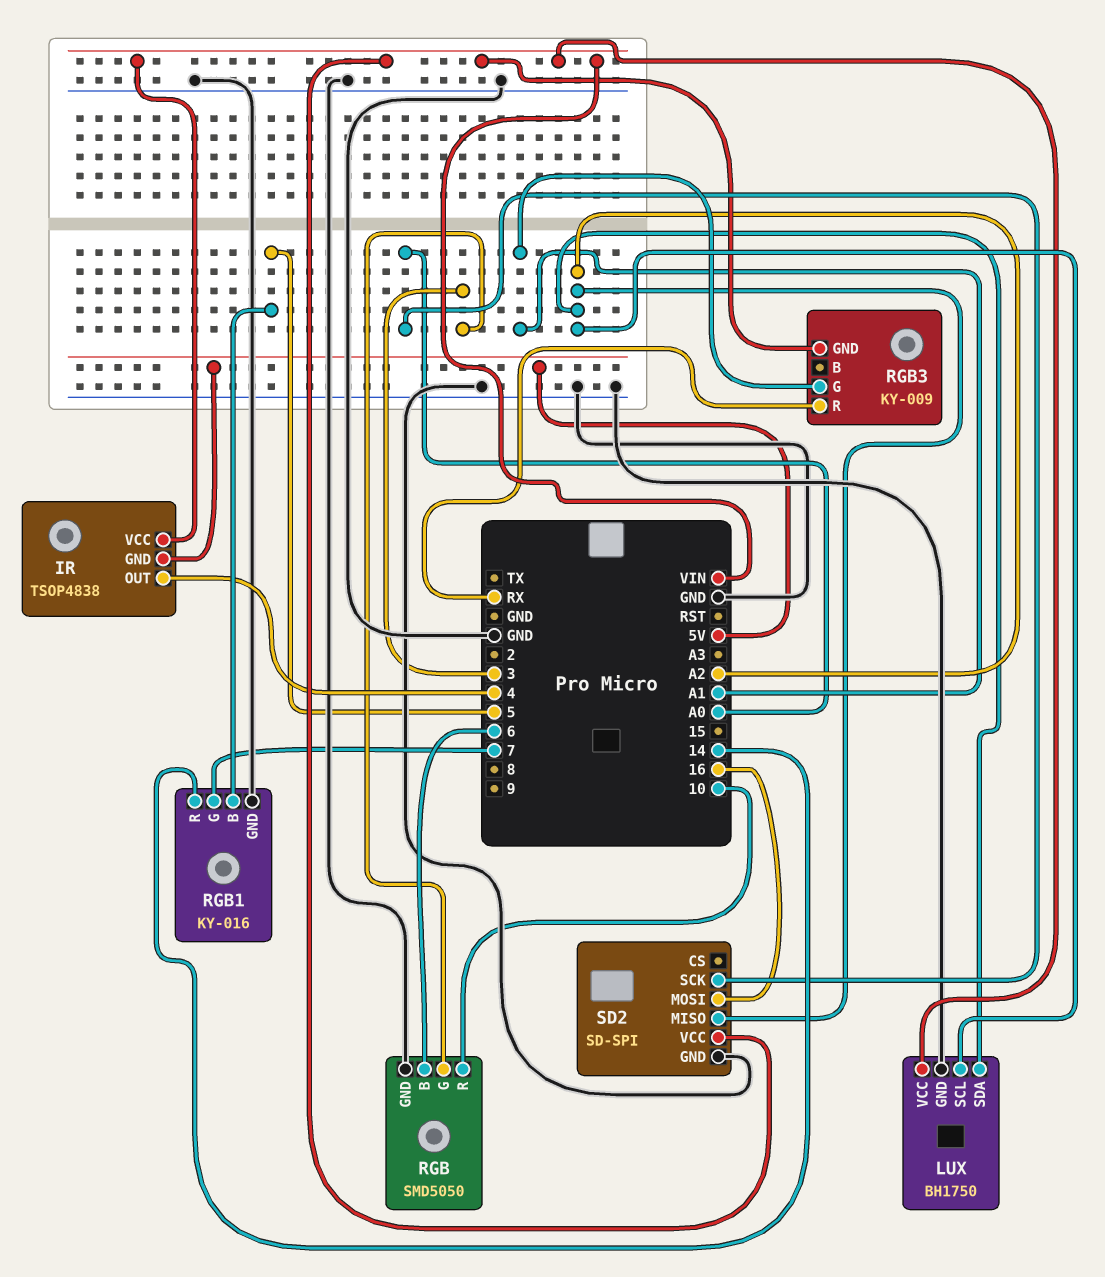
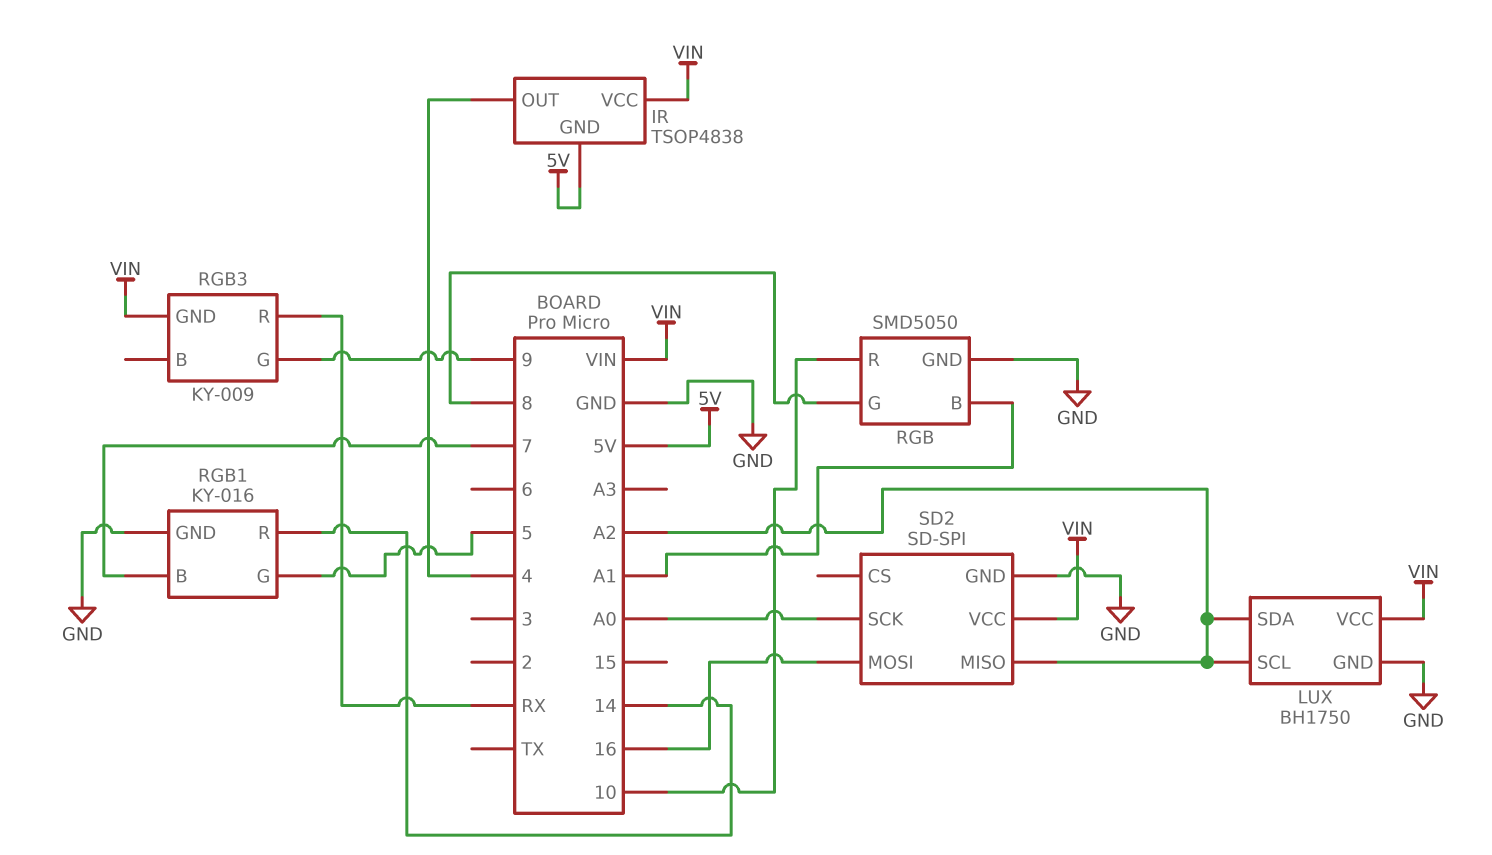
RGB pin B: 6 -> A1
RGB pin G: 3 -> 8
RGB1 pin B: 5 -> 7
RGB1 pin G: 7 -> 5
RGB3 pin G: A1 -> 9

